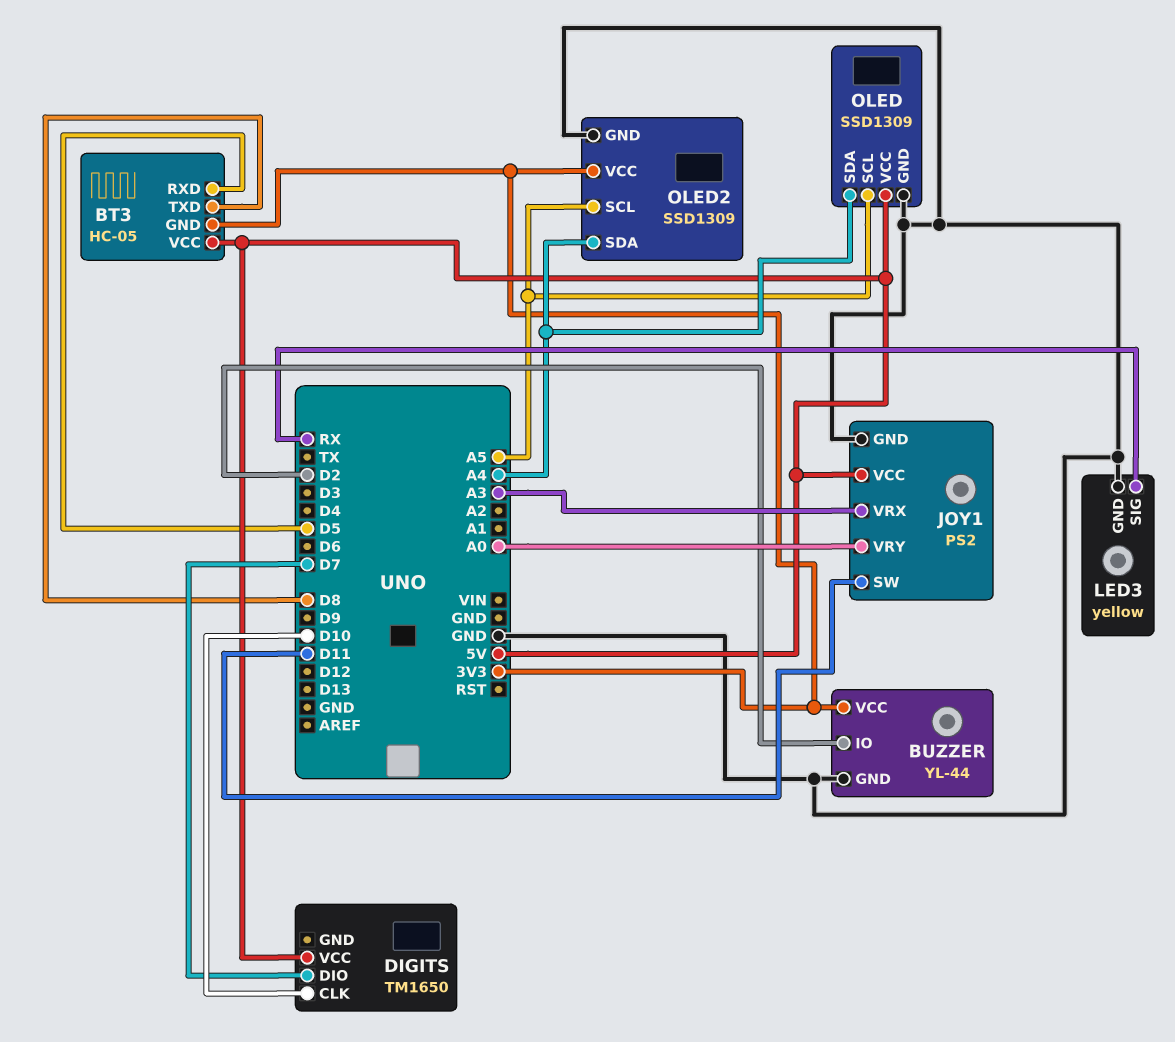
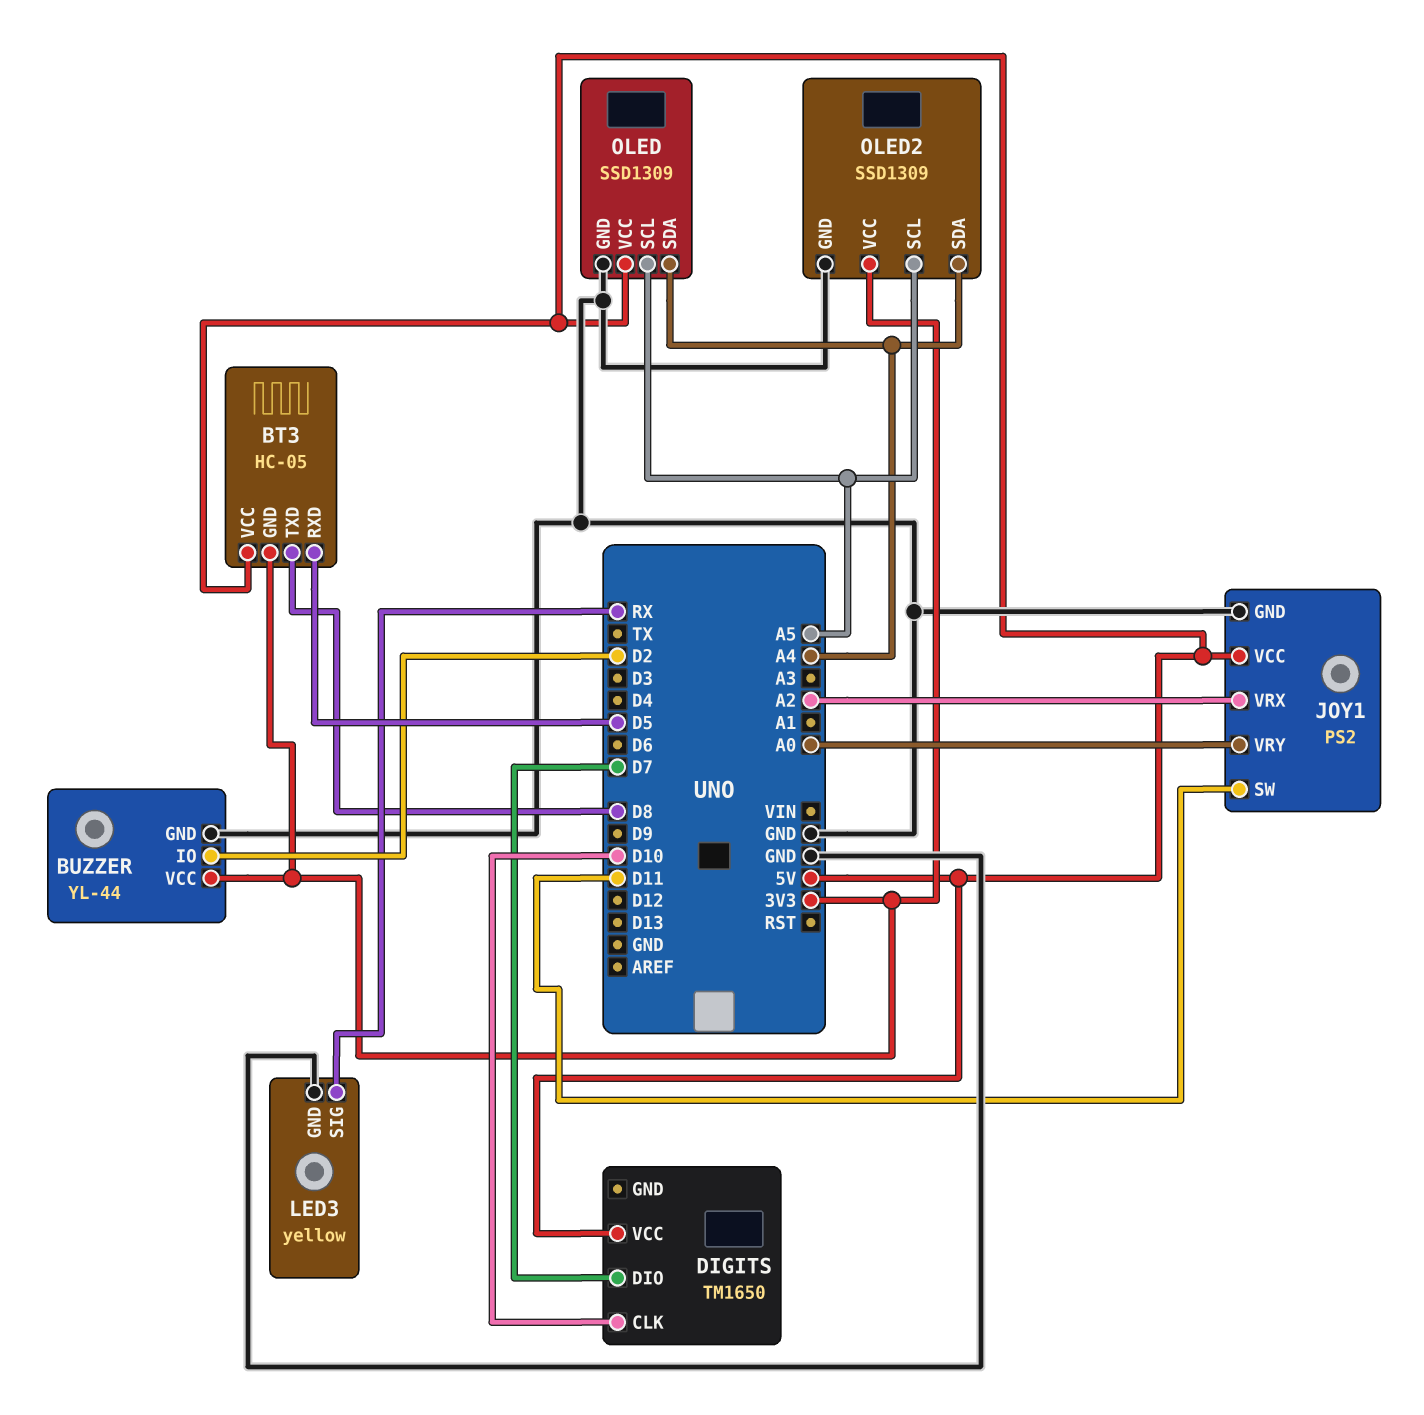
JOY1 pin VRX: A3 -> A2

